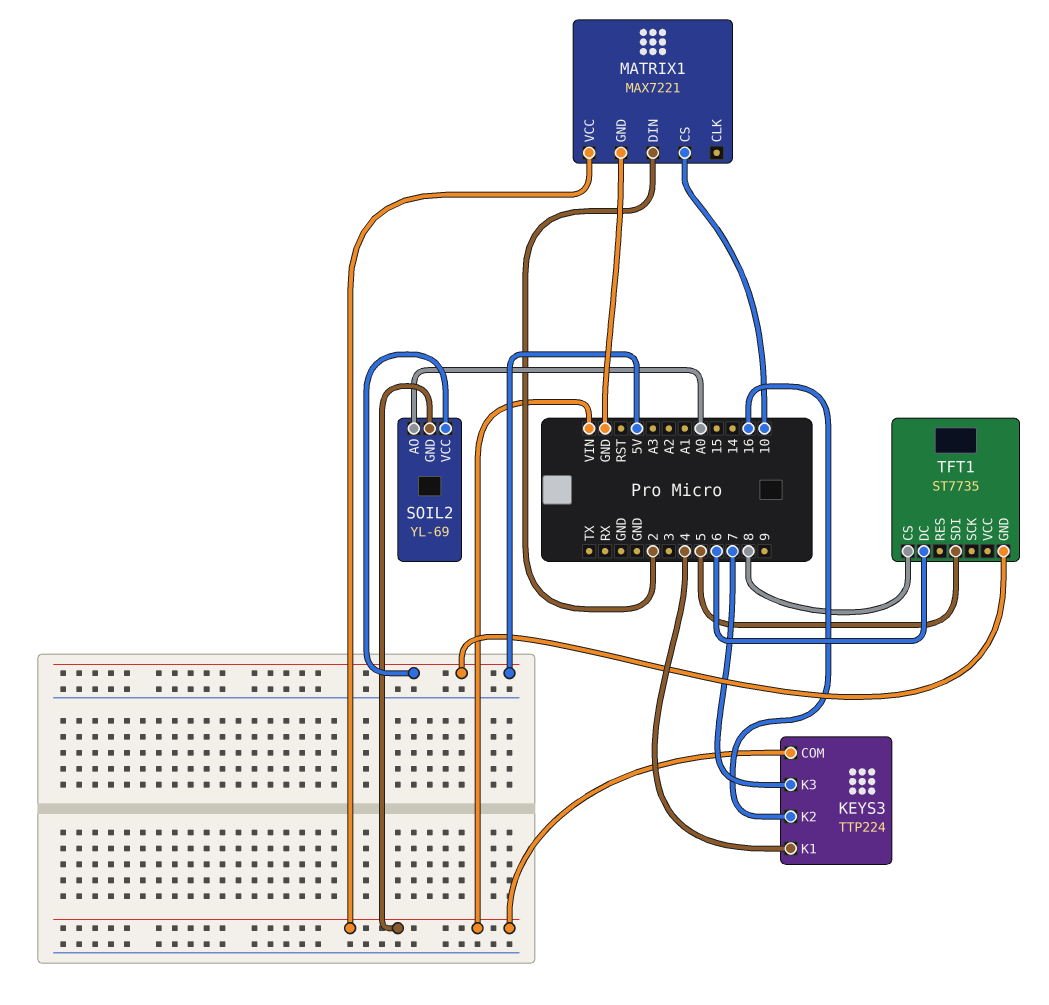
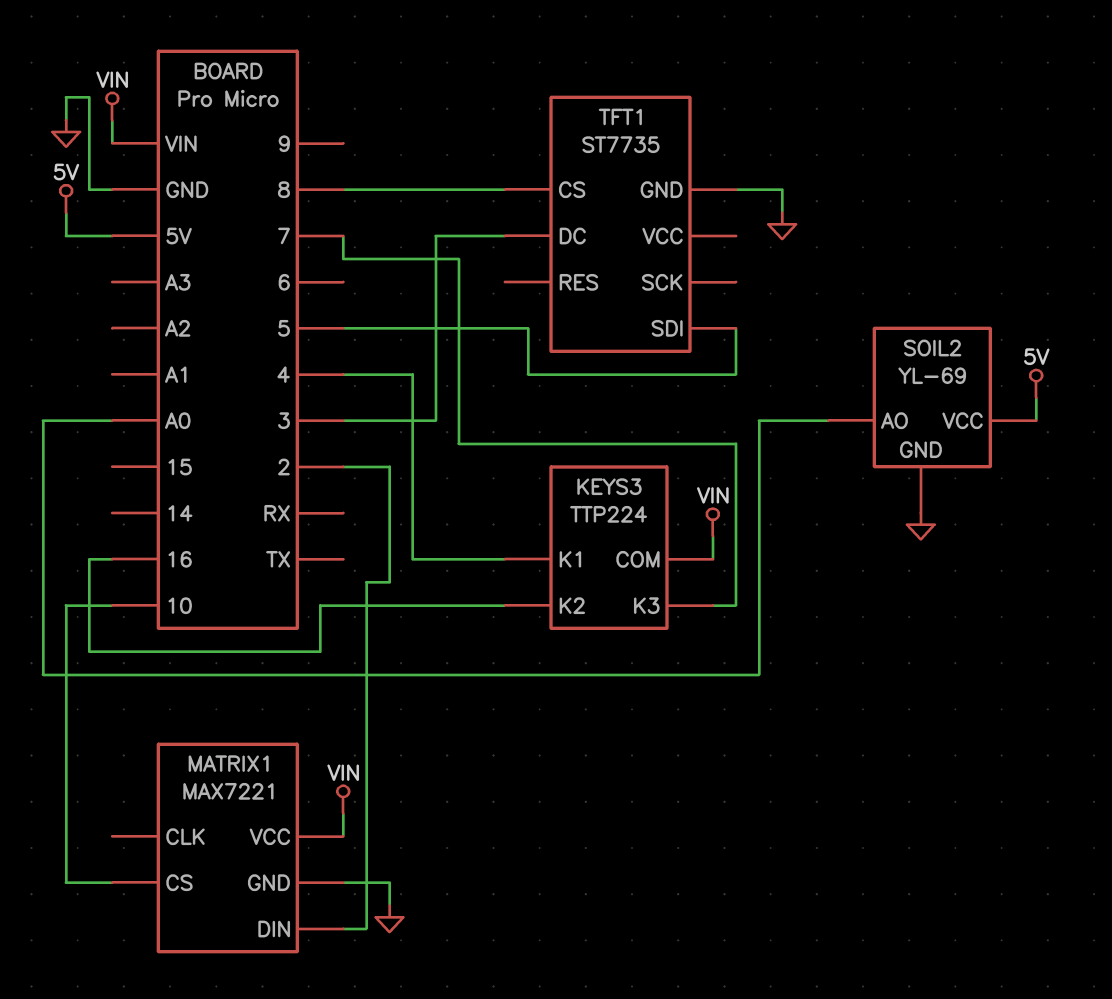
SOIL2 pin GND: VIN -> GND
TFT1 pin DC: 6 -> 3
TFT1 pin GND: 5V -> GND

